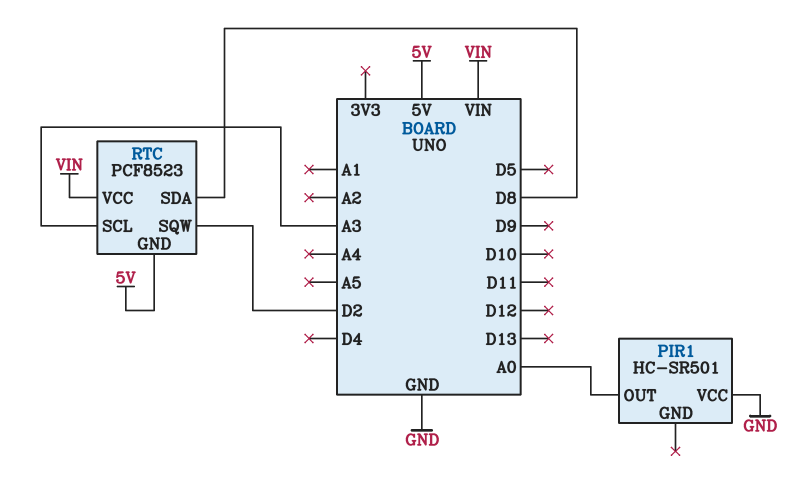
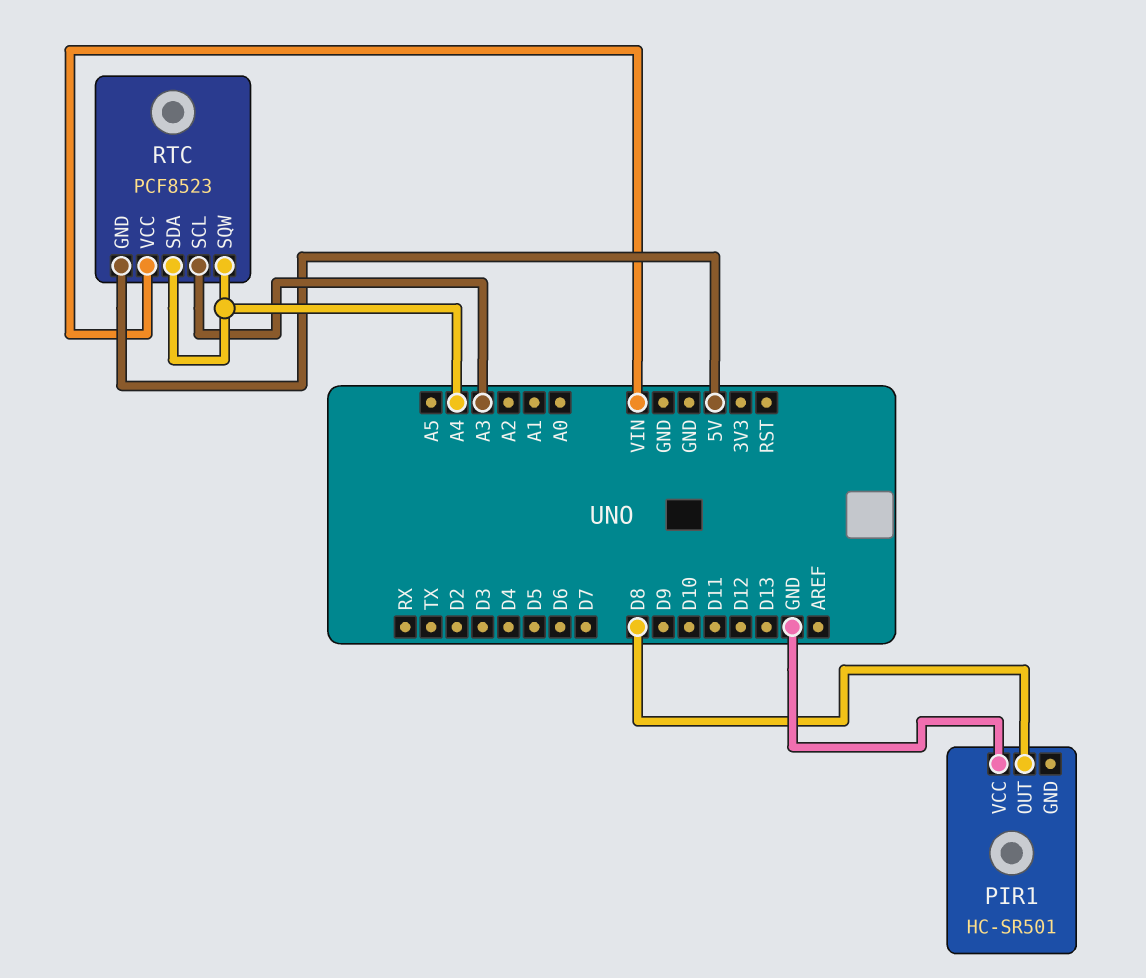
PIR1 pin OUT: A0 -> D8
RTC pin SDA: D8 -> A4
RTC pin SQW: D2 -> A4

